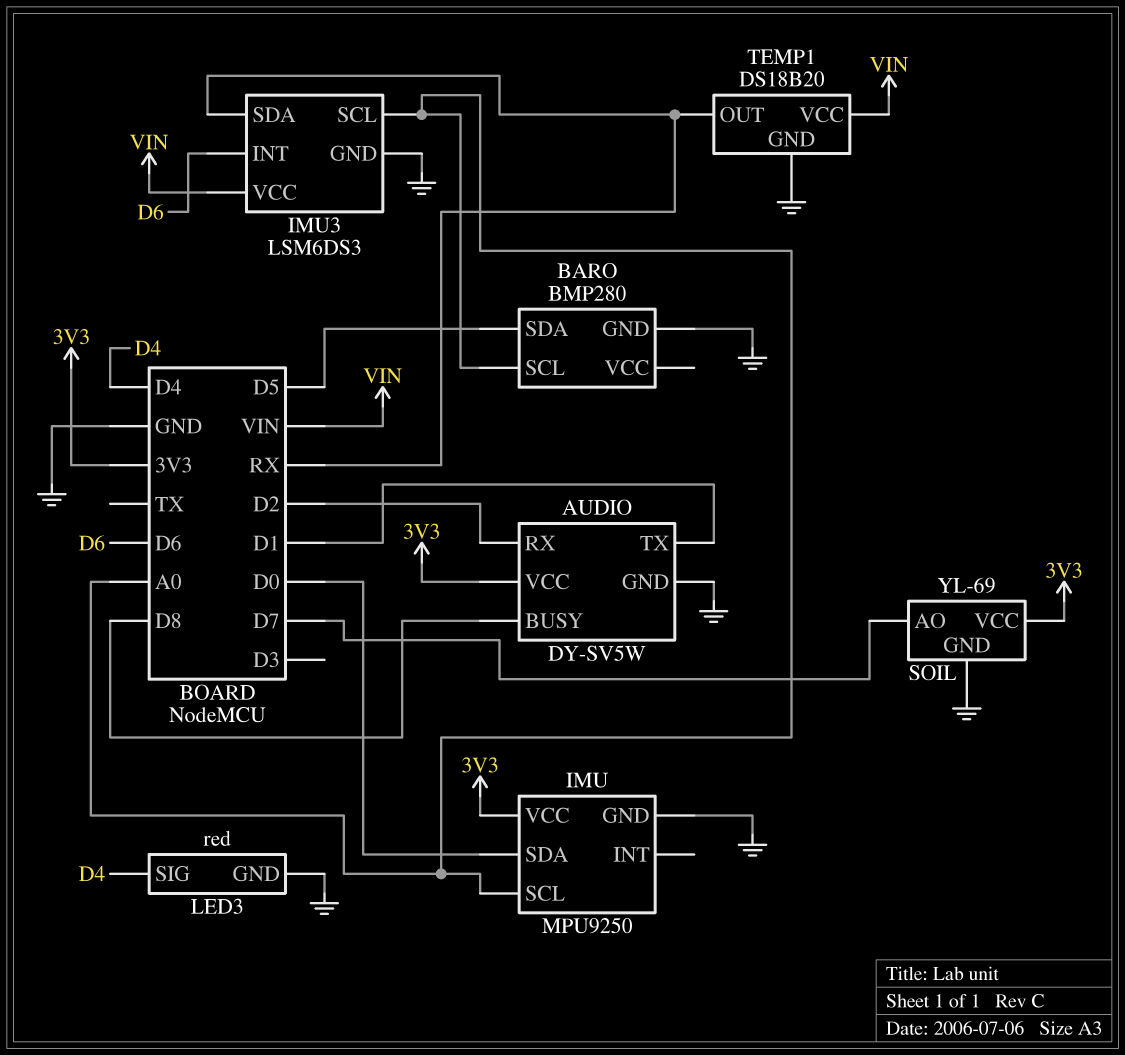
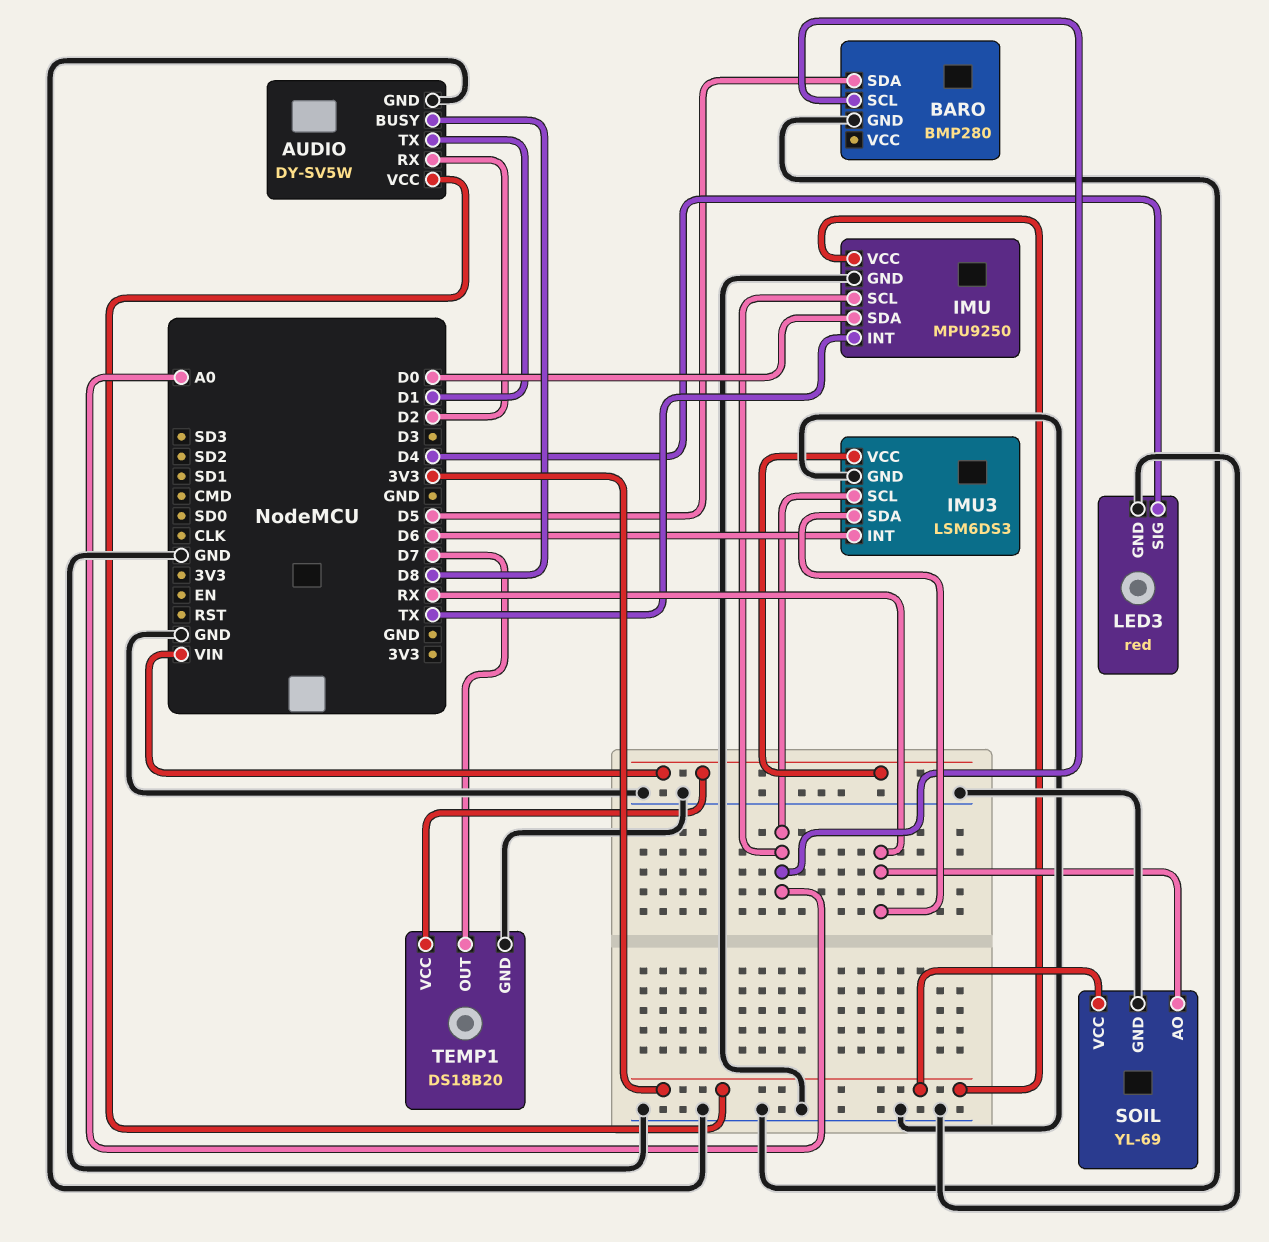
IMU pin INT: none -> TX
SOIL pin AO: D7 -> RX
TEMP1 pin OUT: RX -> D7

